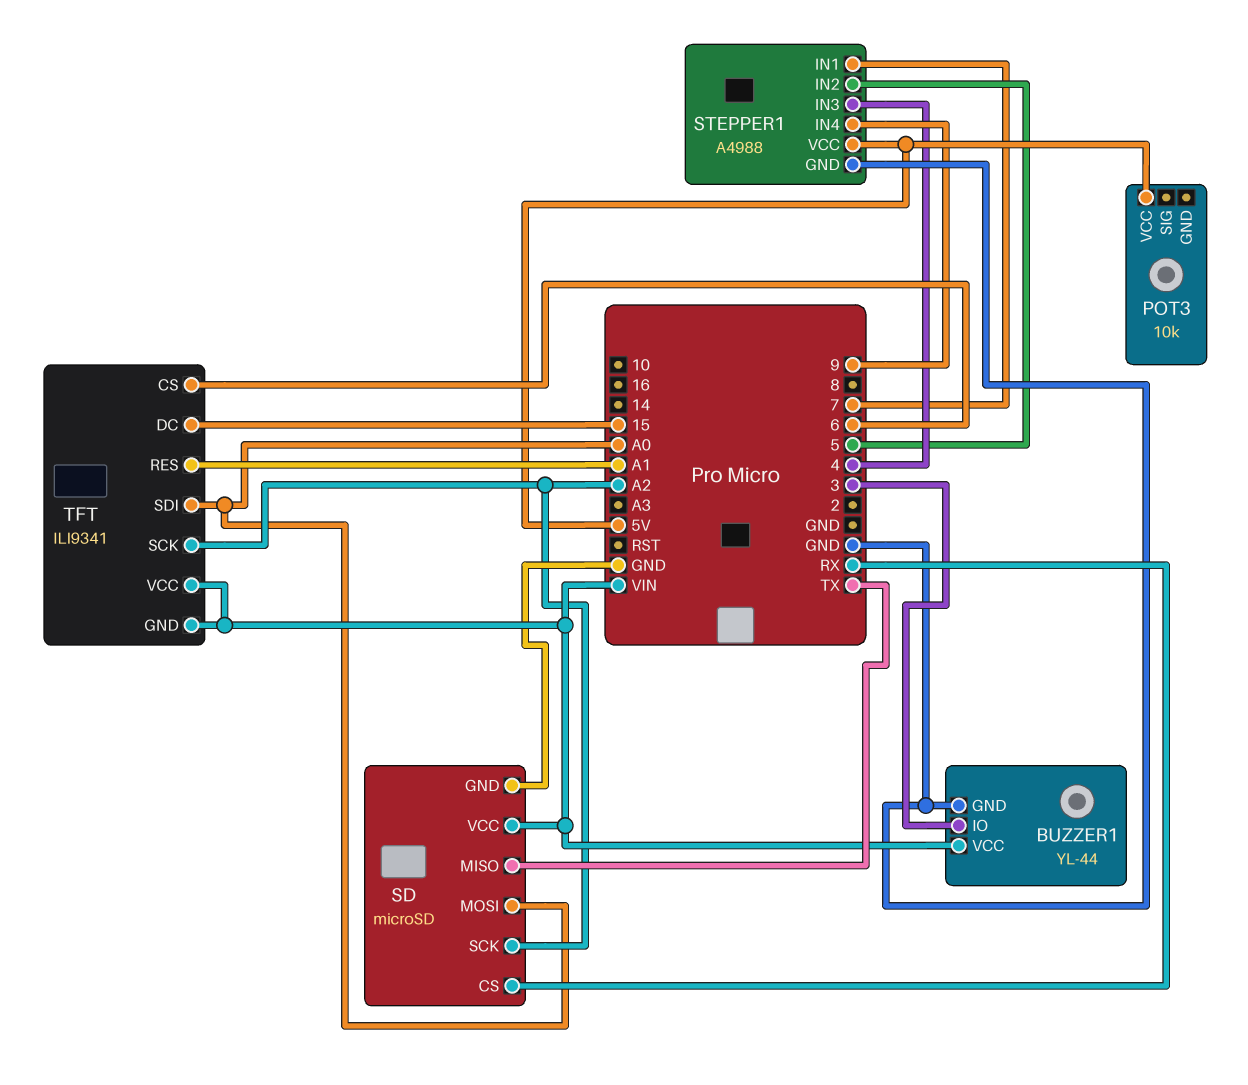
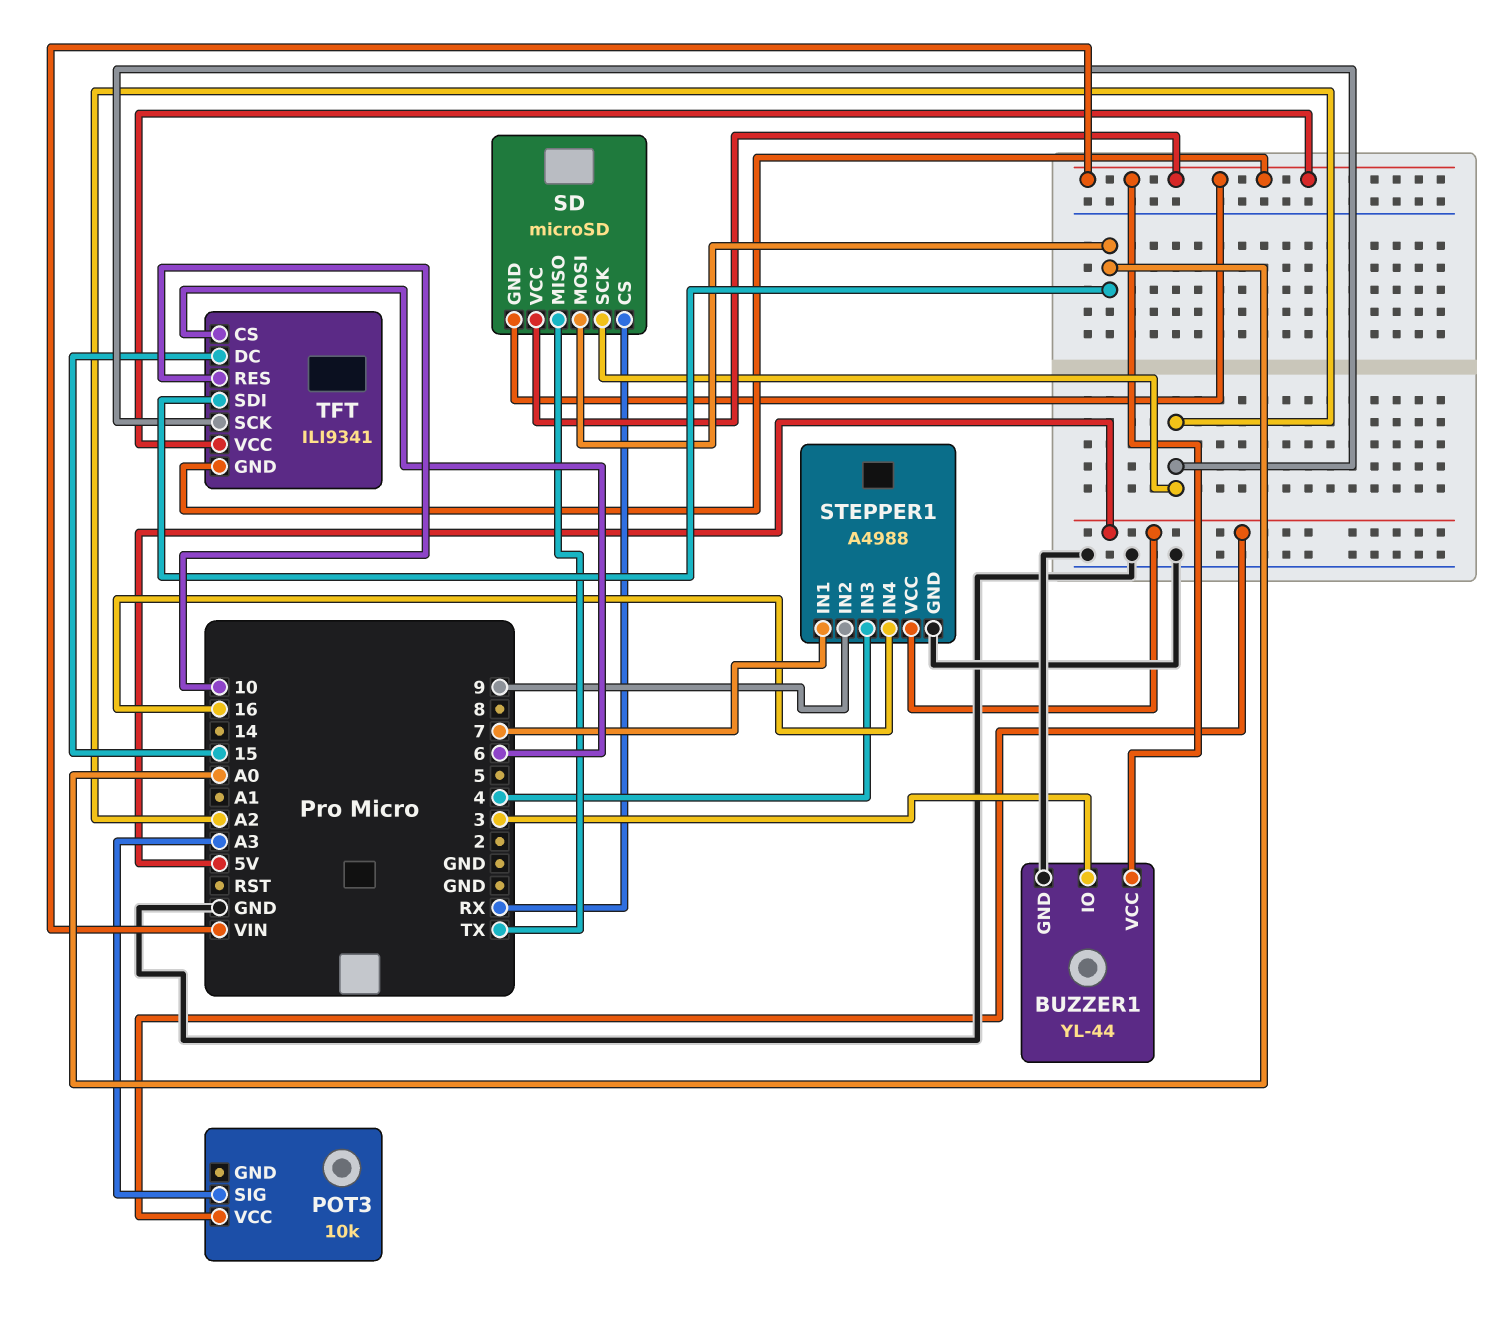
POT3 pin SIG: none -> A3
SD pin GND: GND -> VIN
STEPPER1 pin IN2: 5 -> 9
STEPPER1 pin IN4: 9 -> 16
TFT pin RES: A1 -> 10

